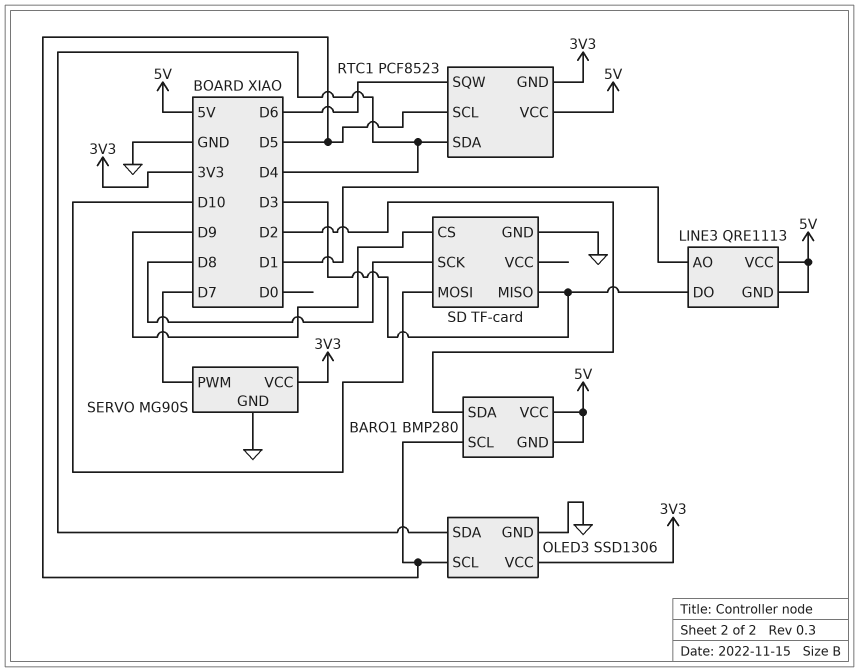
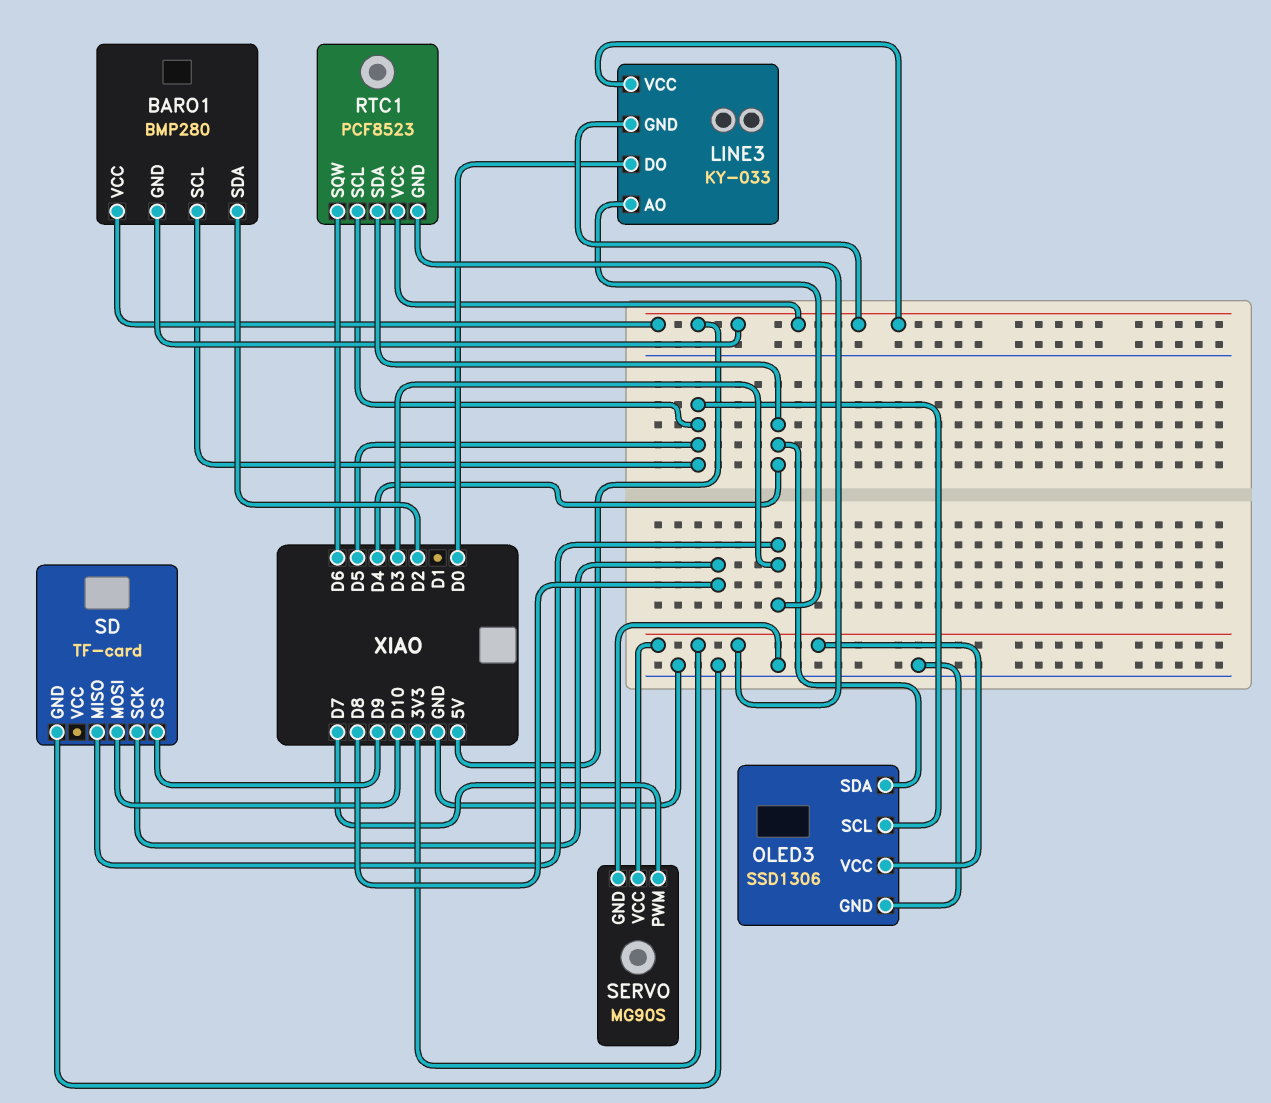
LINE3: QRE1113 -> KY-033
LINE3 pin AO: D1 -> D3
LINE3 pin DO: D3 -> D0

